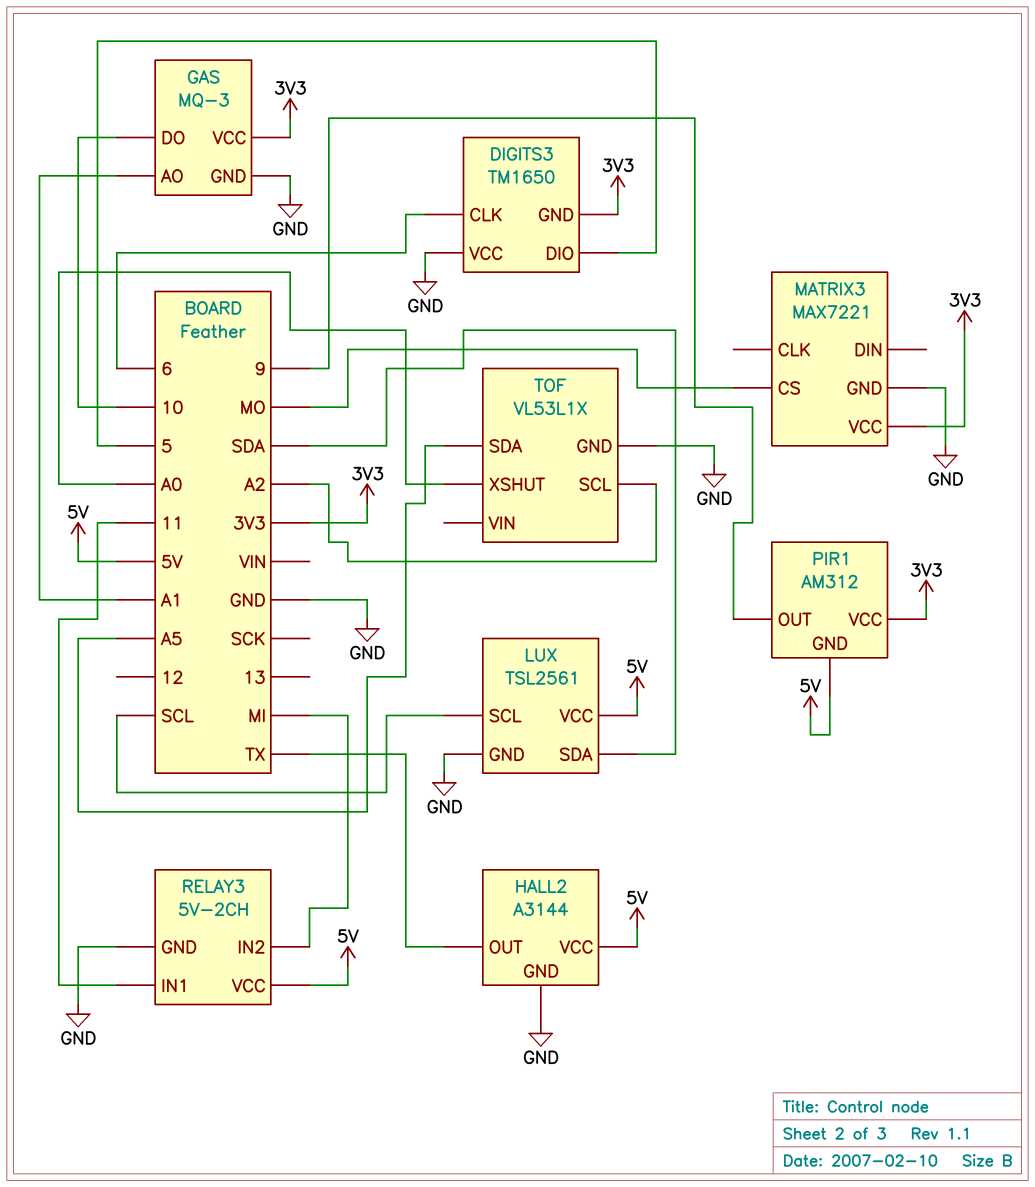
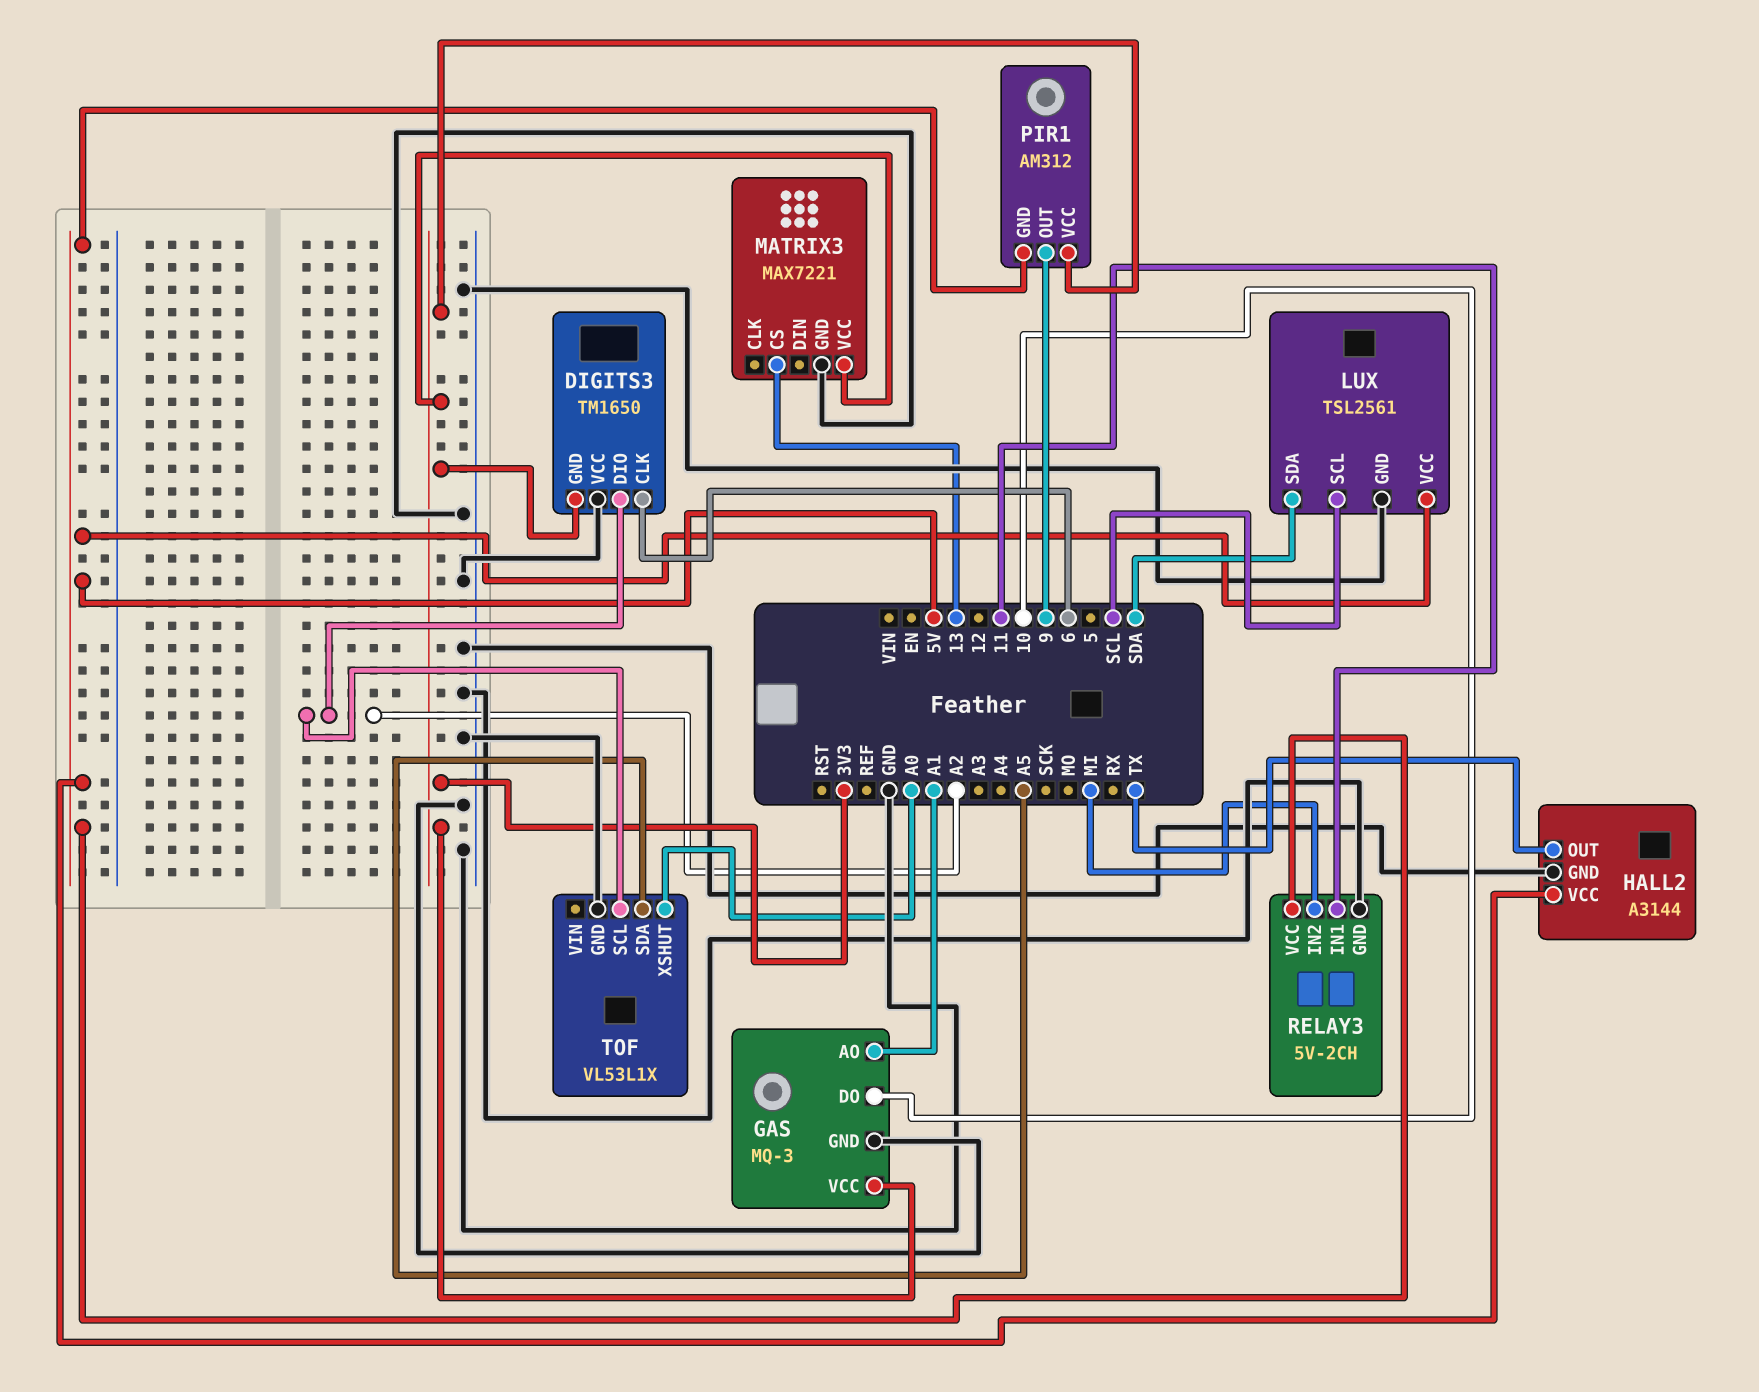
DIGITS3 pin DIO: 5 -> A2
MATRIX3 pin CS: MO -> 13

